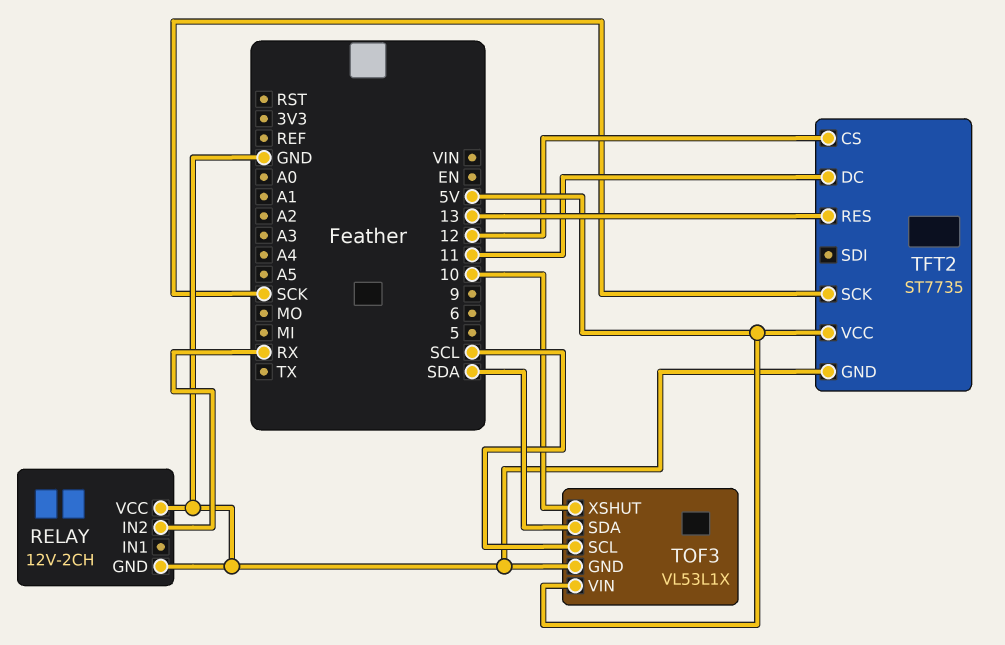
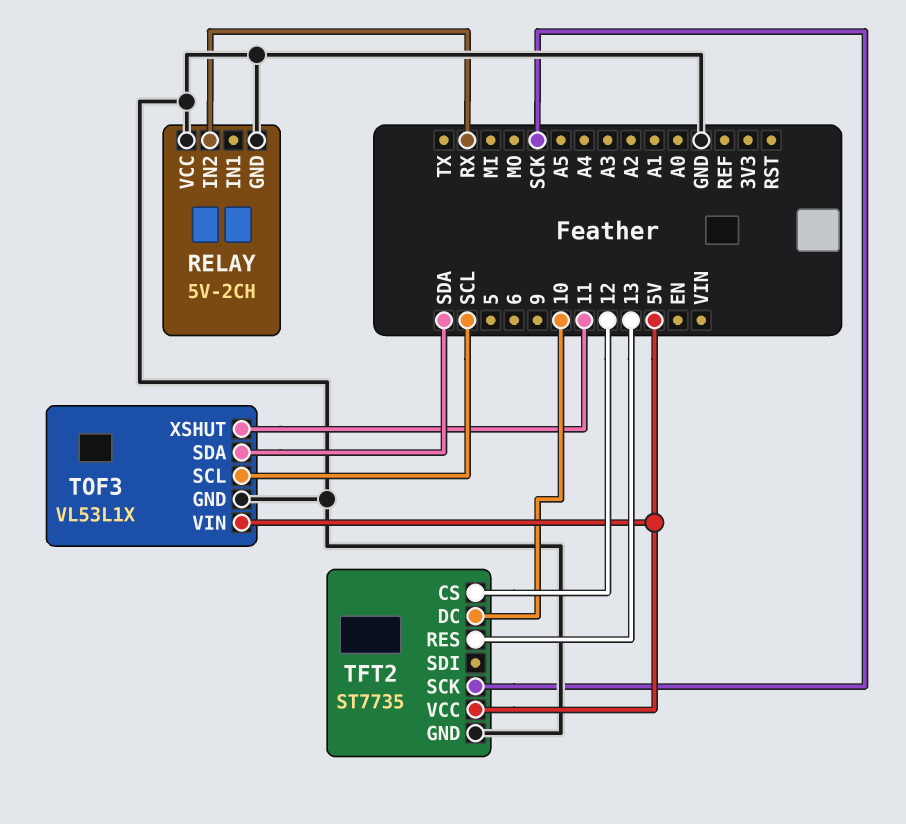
RELAY: 12V-2CH -> 5V-2CH
TFT2 pin DC: 11 -> 10
TOF3 pin XSHUT: 10 -> 11

